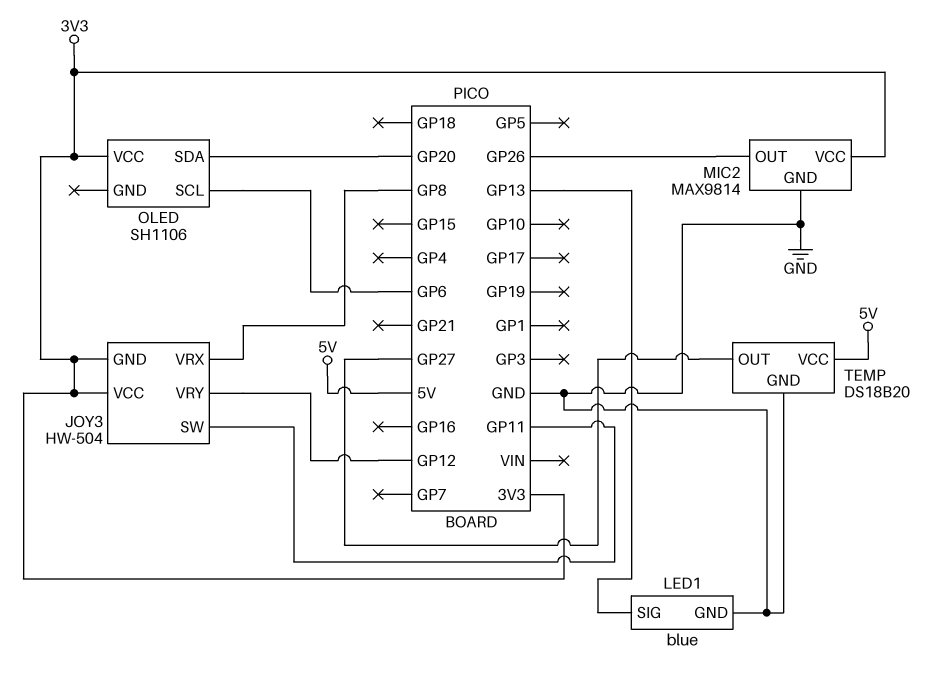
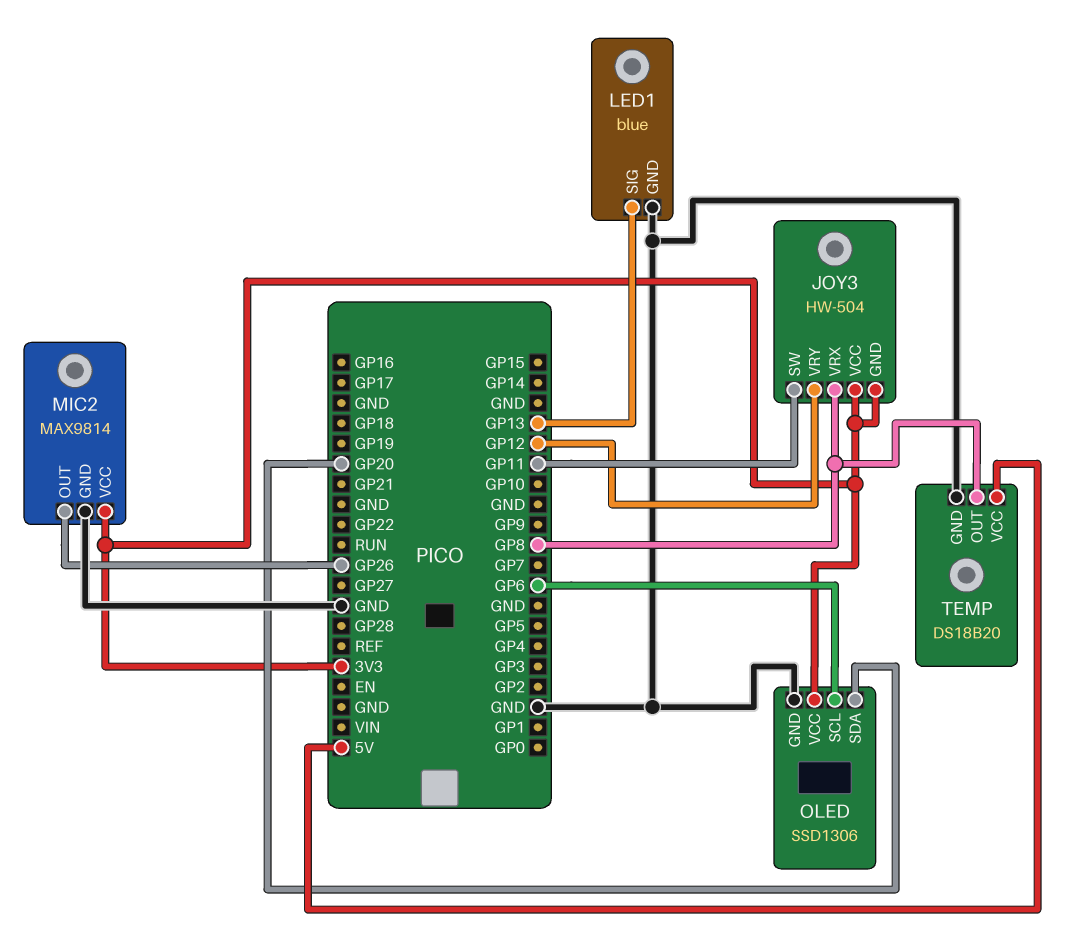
OLED: SH1106 -> SSD1306
OLED pin GND: none -> GND
TEMP pin OUT: GP27 -> GP8

